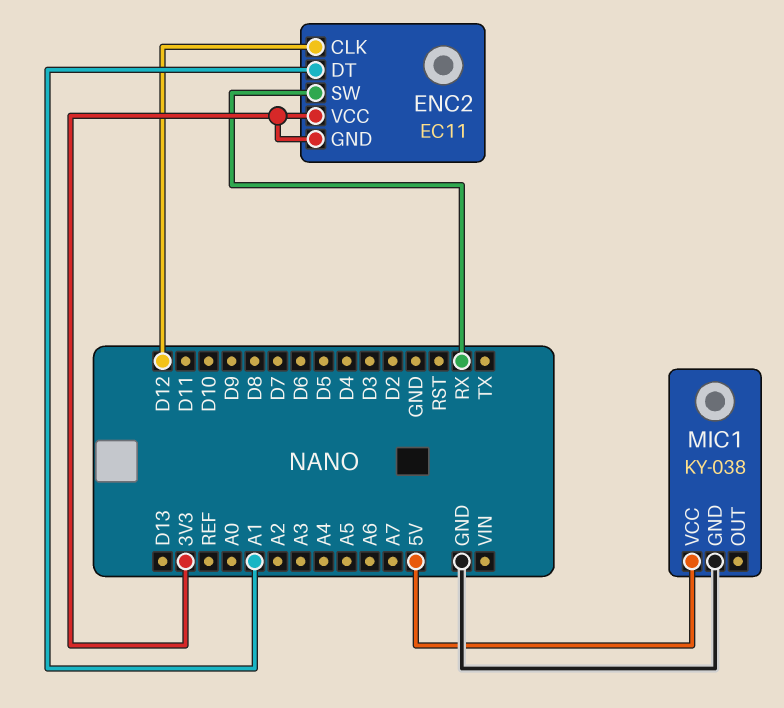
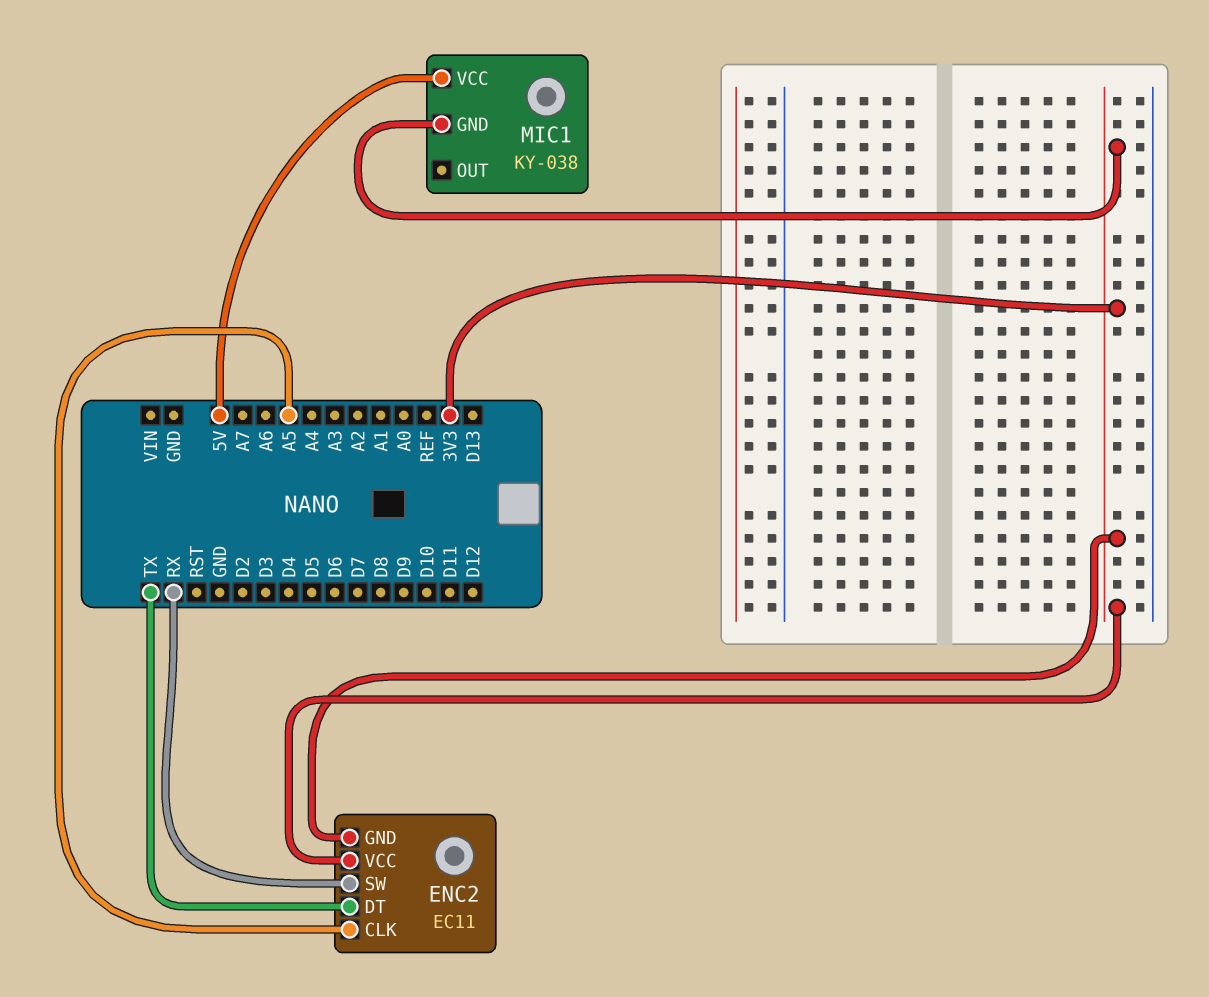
ENC2 pin CLK: D12 -> A5
ENC2 pin DT: A1 -> TX
MIC1 pin GND: GND -> 3V3

